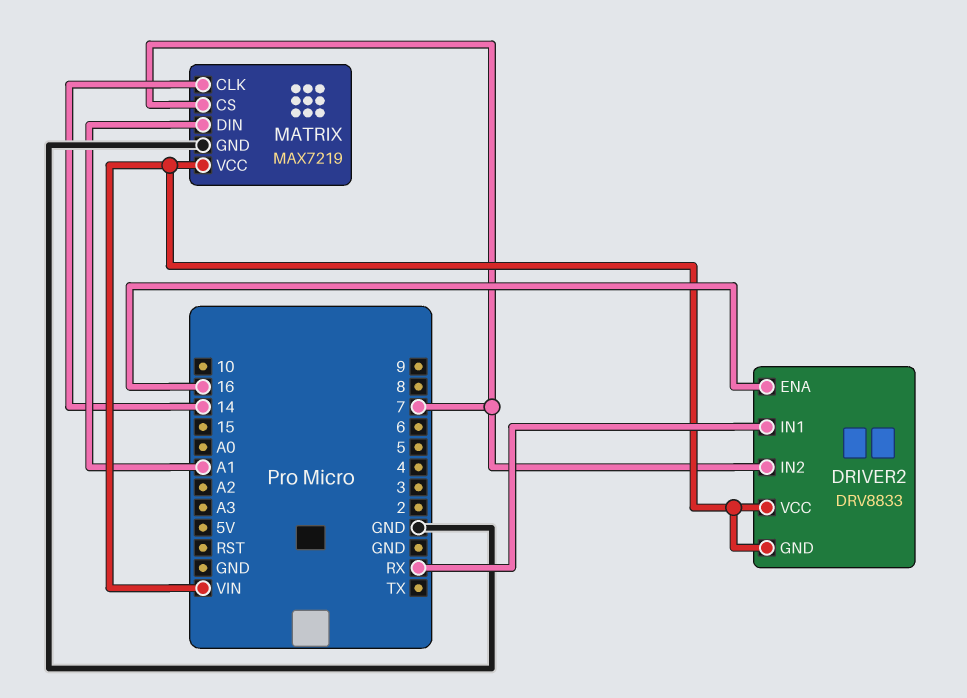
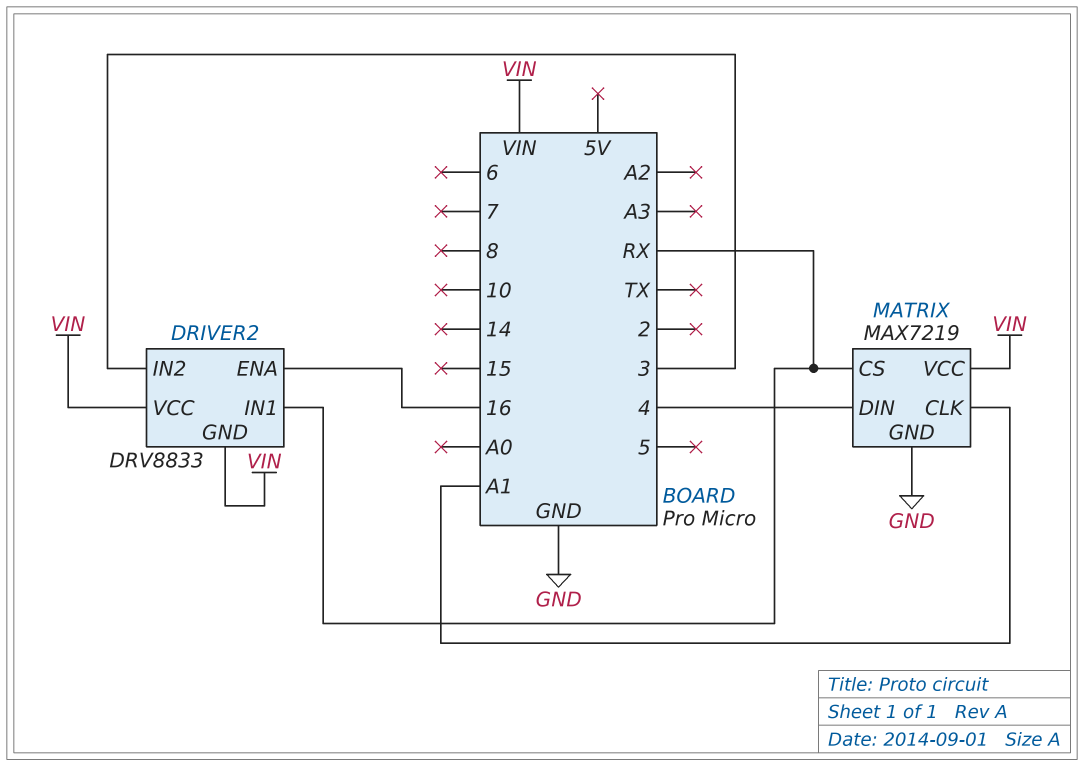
DRIVER2 pin IN2: 7 -> 3
MATRIX pin CLK: 14 -> A1
MATRIX pin CS: 7 -> RX
MATRIX pin DIN: A1 -> 4

